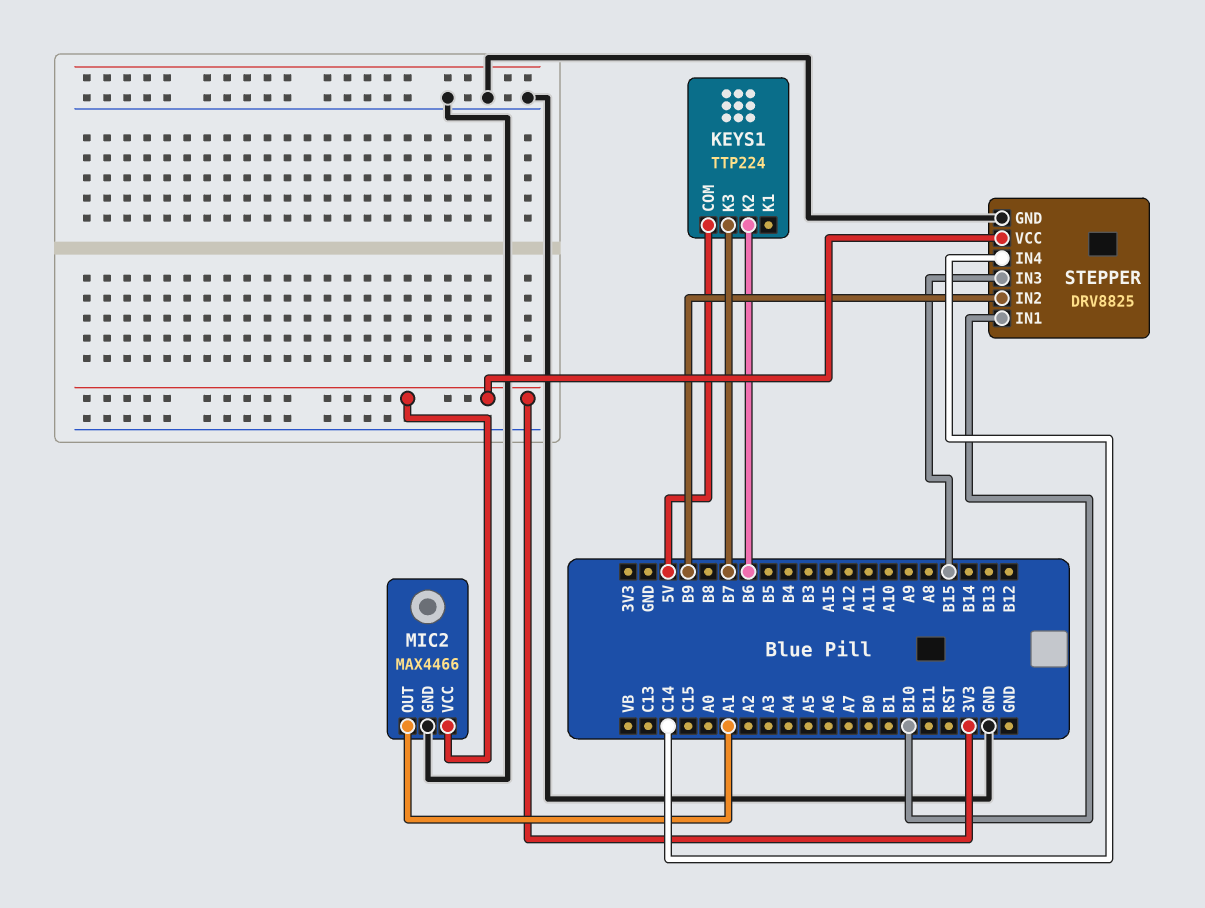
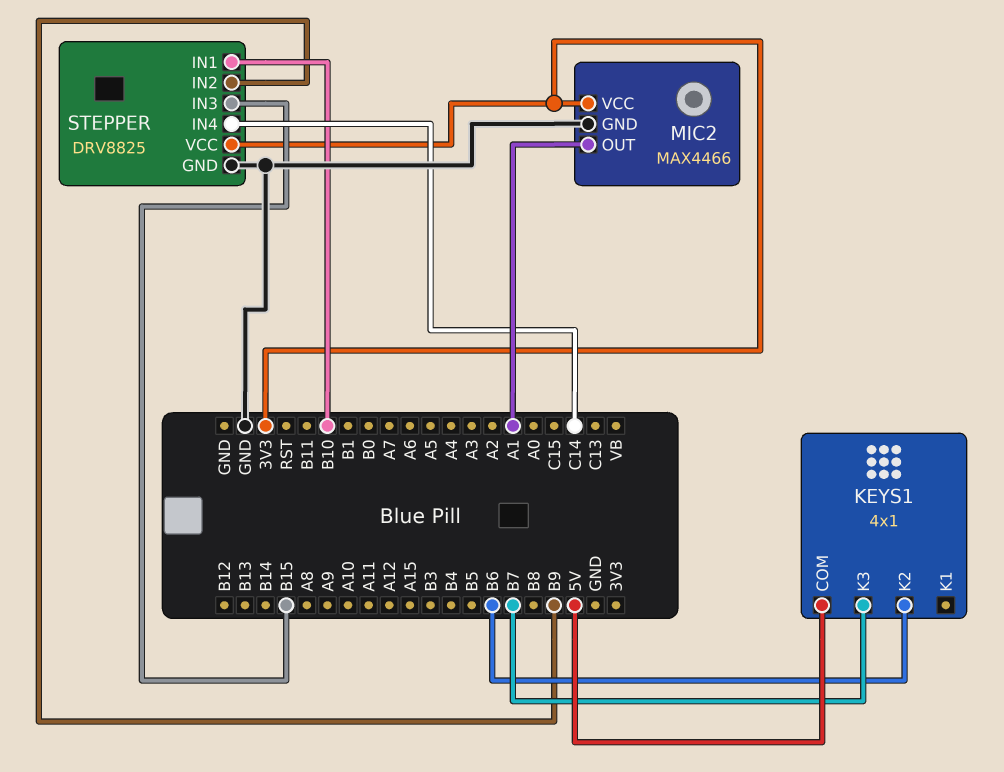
KEYS1: TTP224 -> 4x1

